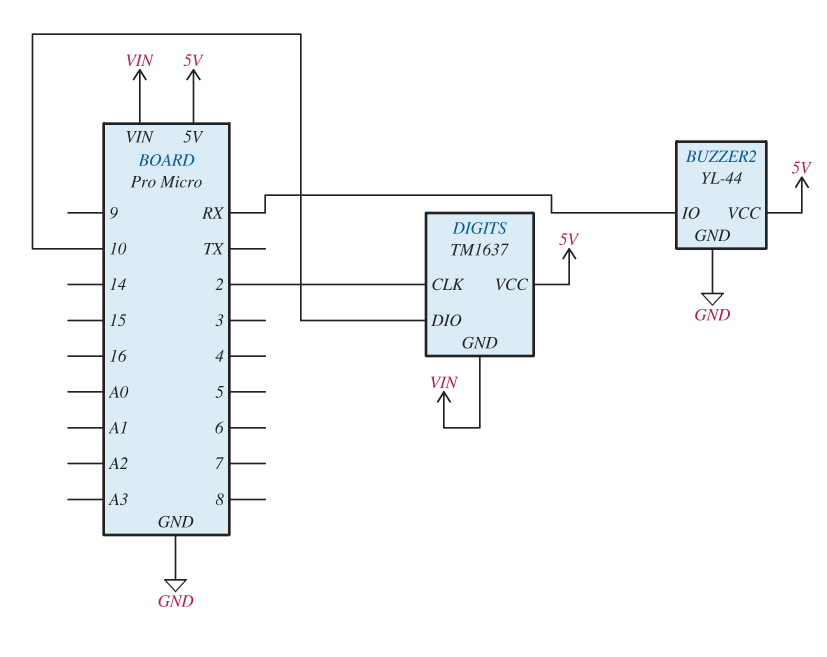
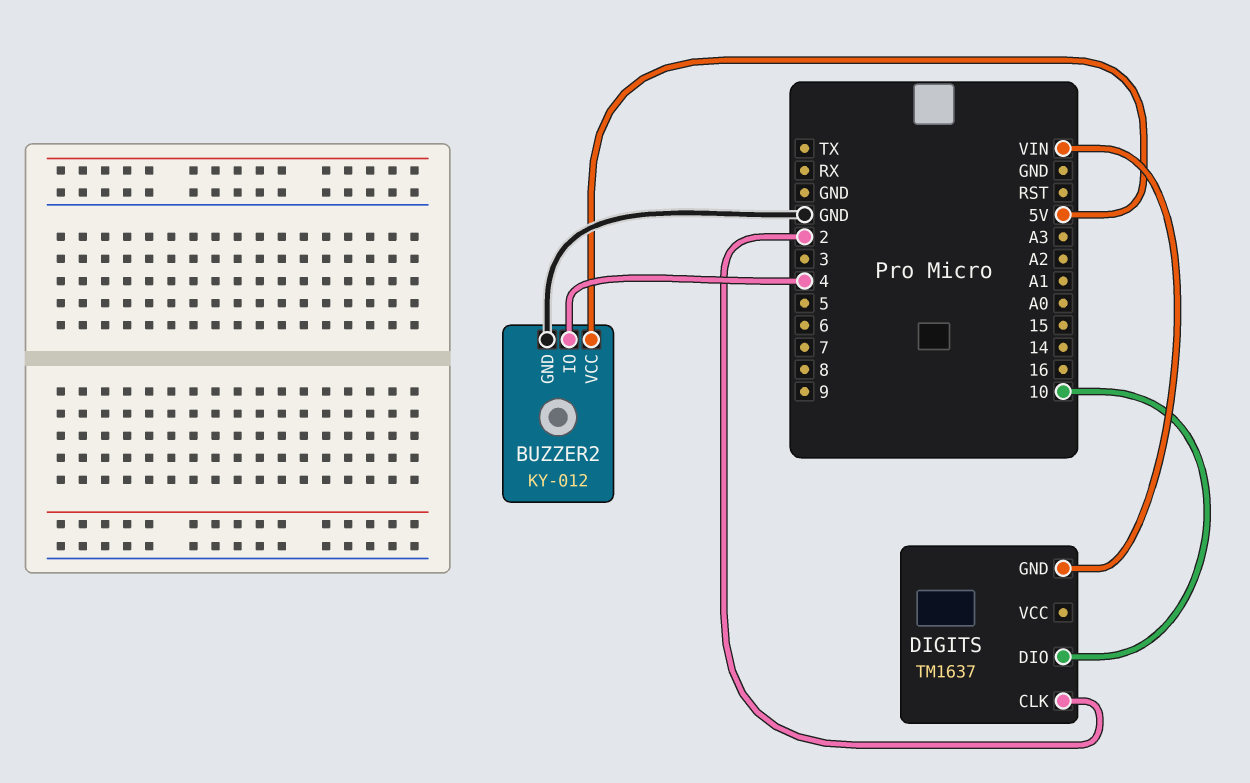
BUZZER2: YL-44 -> KY-012
BUZZER2 pin IO: RX -> 4
DIGITS pin VCC: 5V -> none

